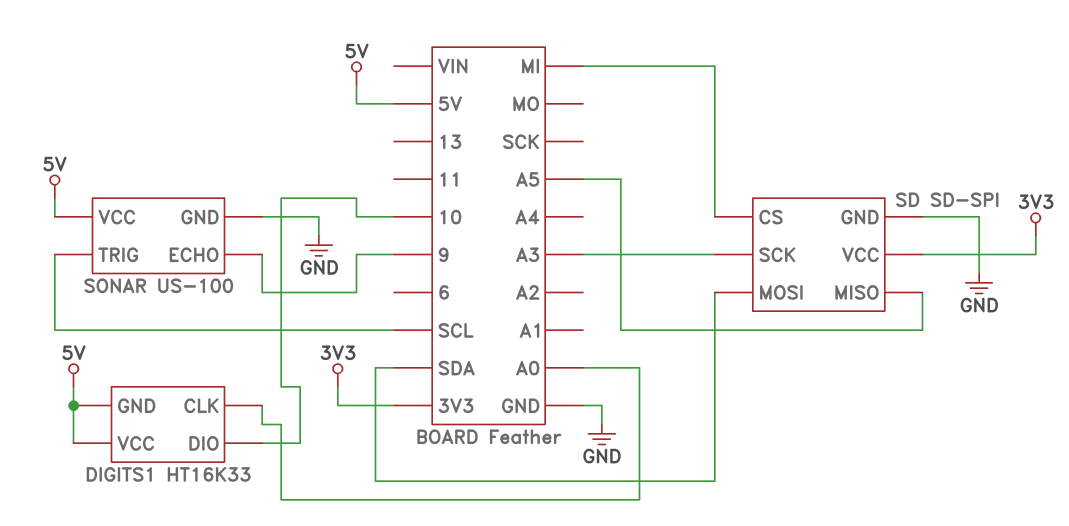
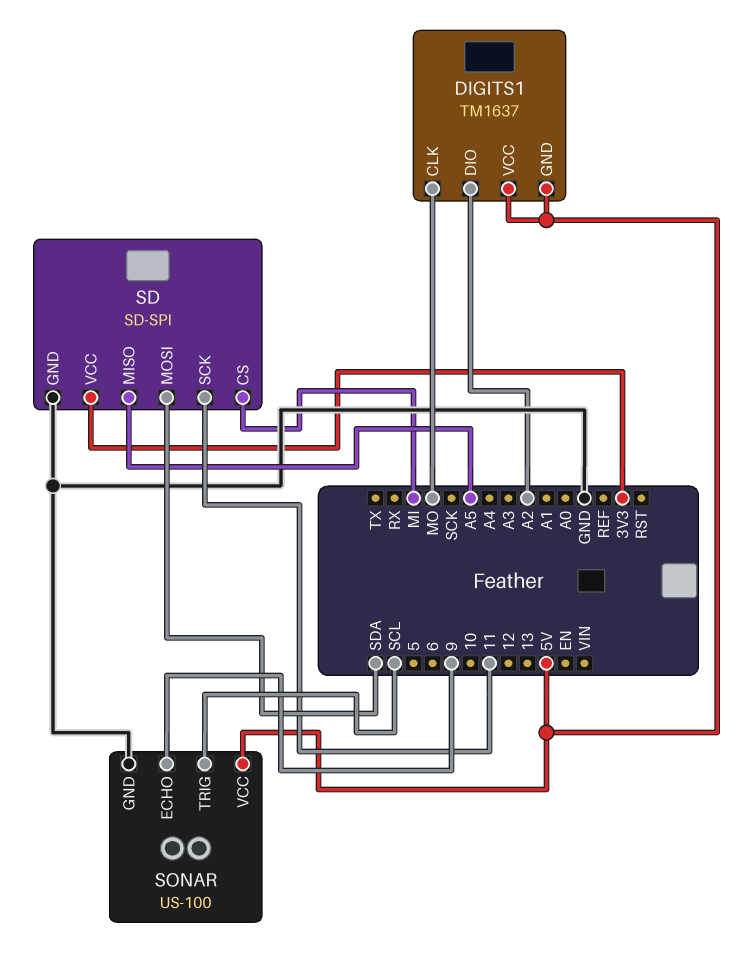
DIGITS1: HT16K33 -> TM1637
DIGITS1 pin CLK: A0 -> MO
DIGITS1 pin DIO: 10 -> A2
SD pin SCK: A3 -> 11

